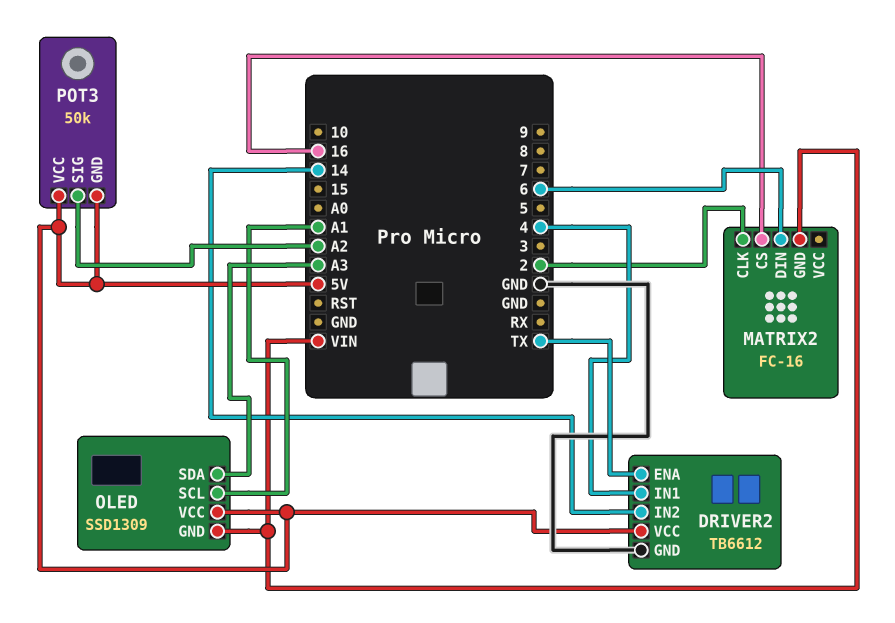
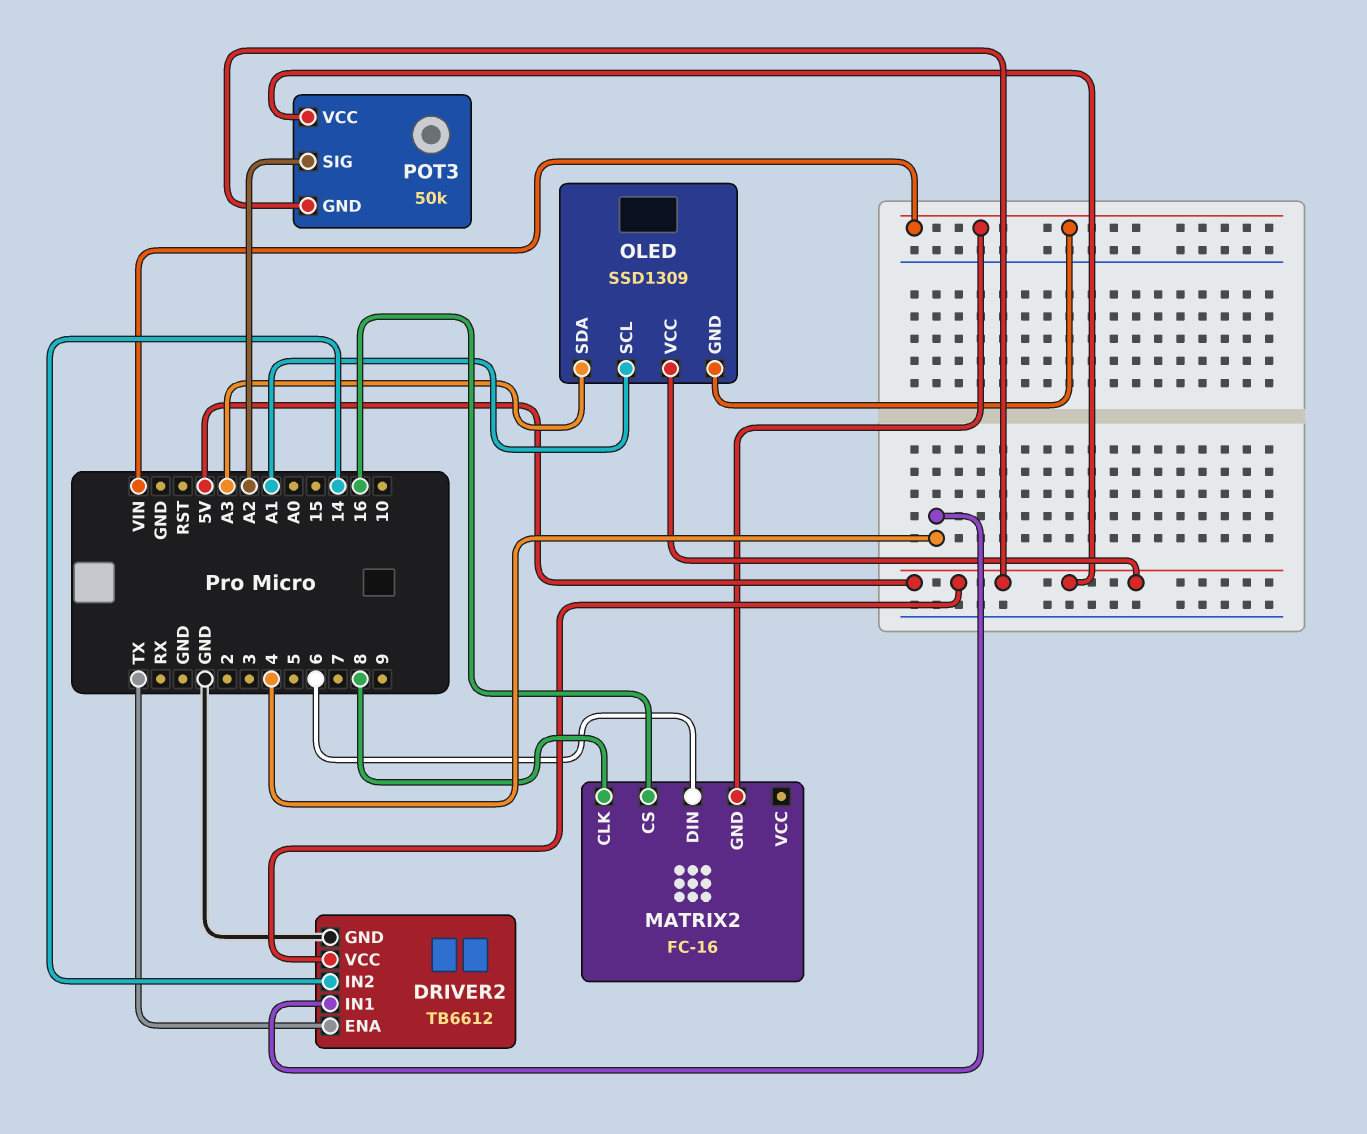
MATRIX2 pin CLK: 2 -> 8

